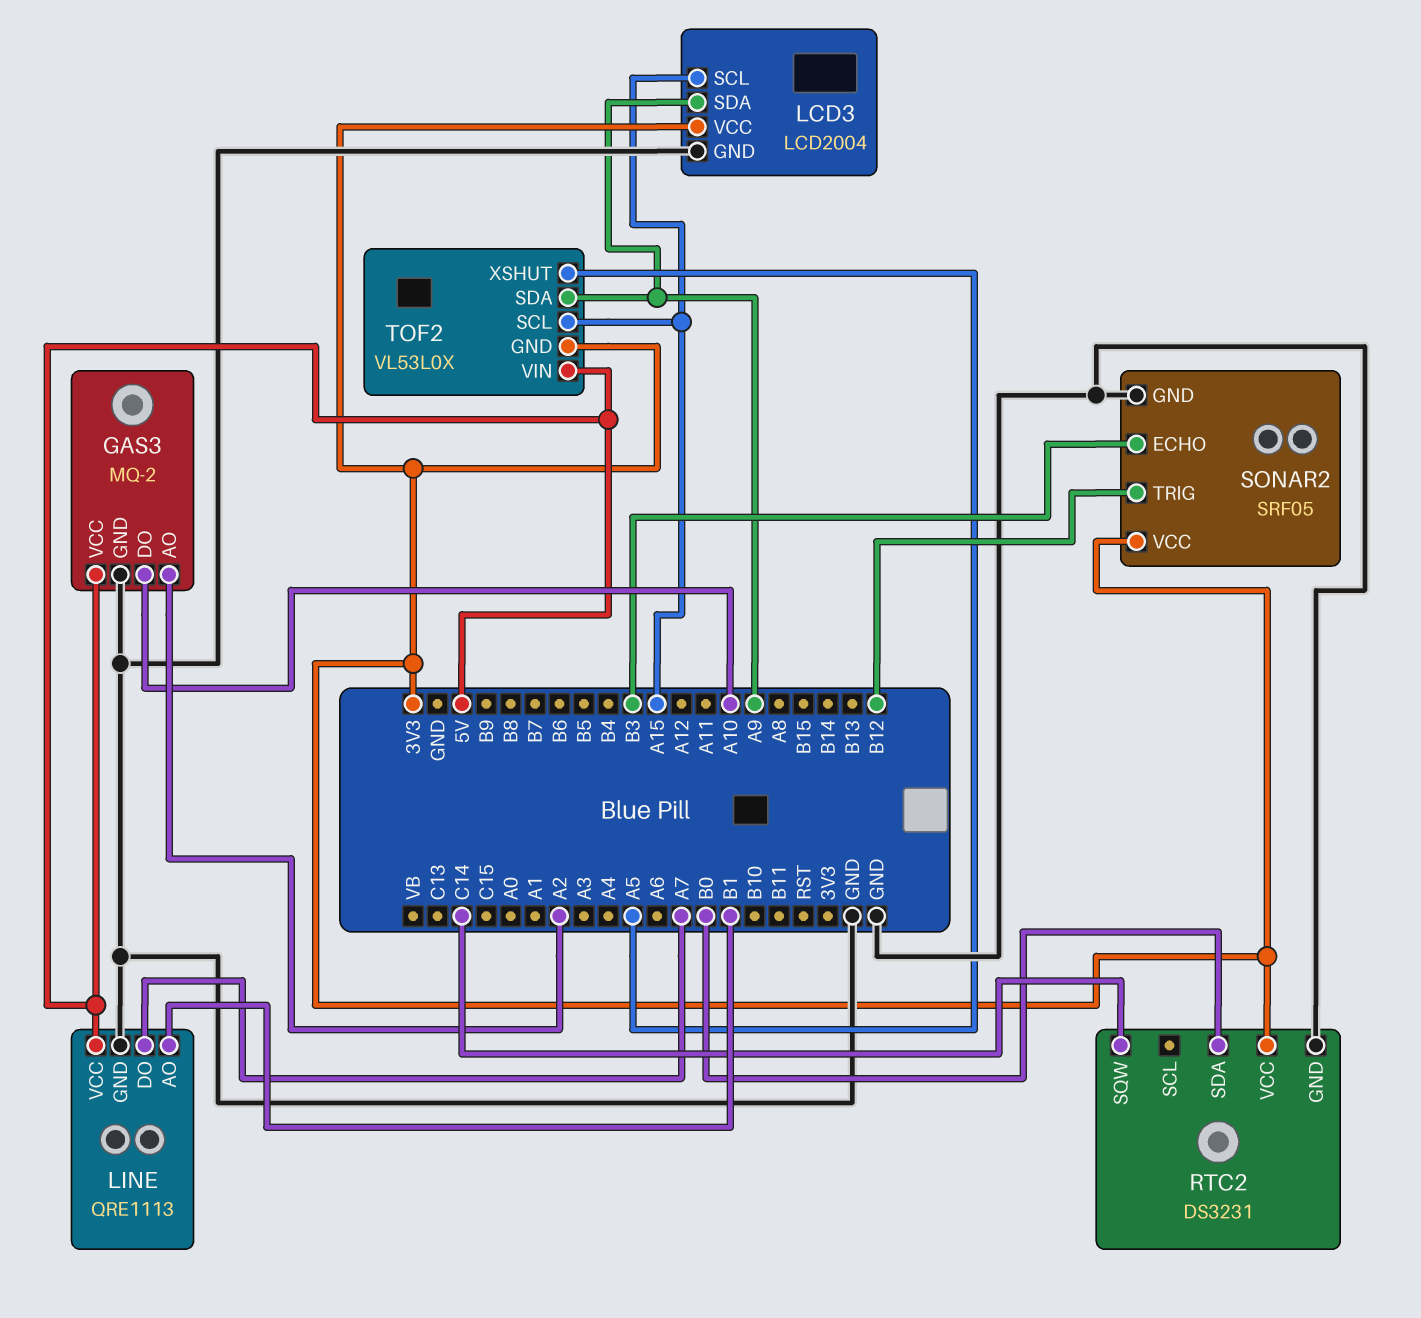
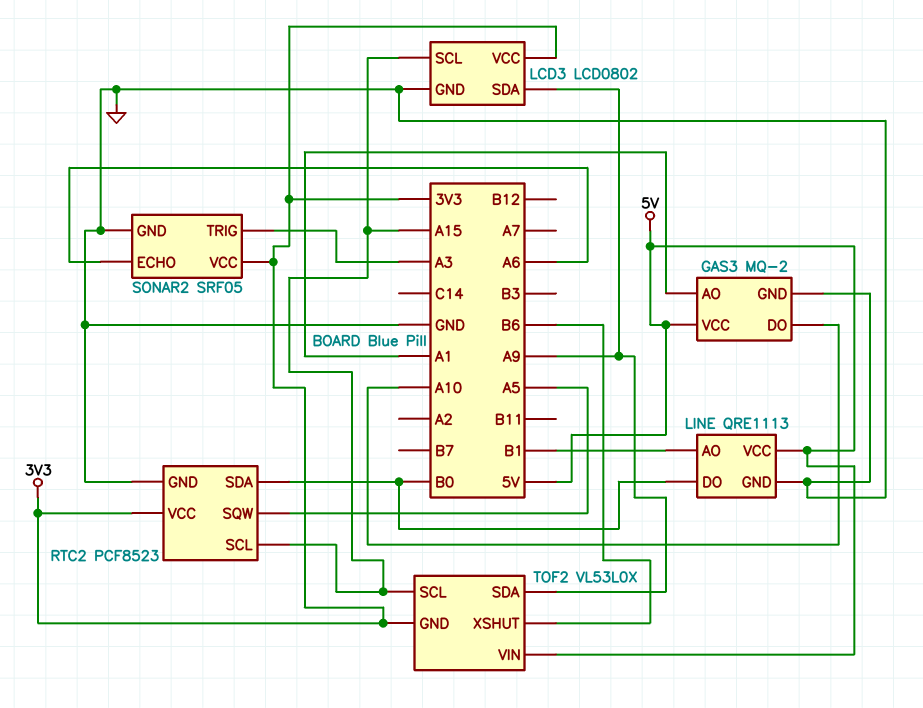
GAS3 pin AO: A2 -> A1
LCD3: LCD2004 -> LCD0802
LINE pin DO: A7 -> B0
RTC2: DS3231 -> PCF8523
RTC2 pin SCL: none -> A15
RTC2 pin SQW: C14 -> A5
SONAR2 pin ECHO: B3 -> A6
SONAR2 pin TRIG: B12 -> A3
TOF2 pin XSHUT: A5 -> B6

